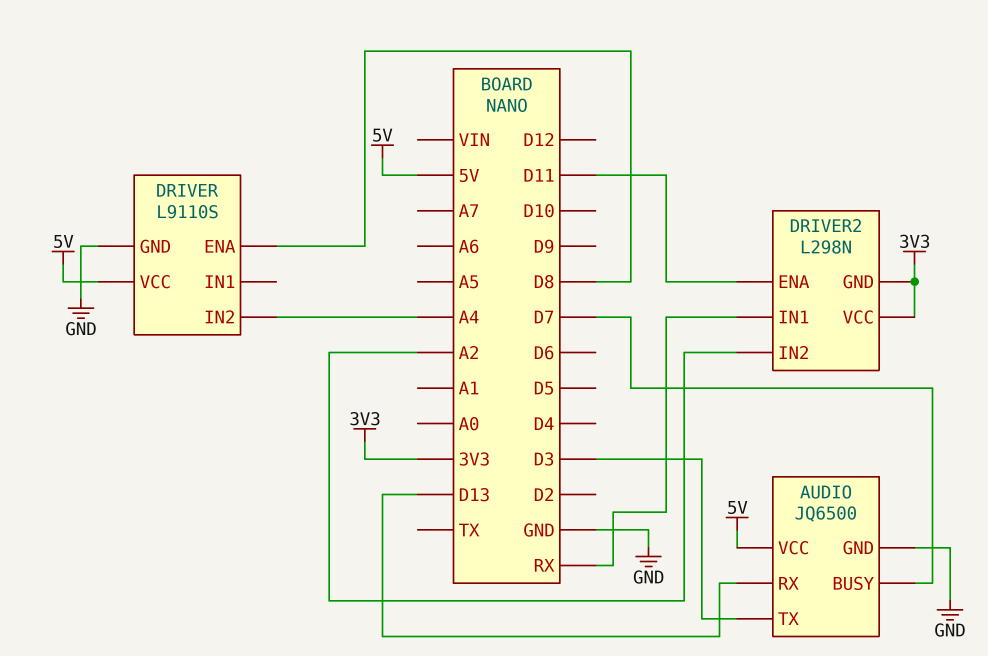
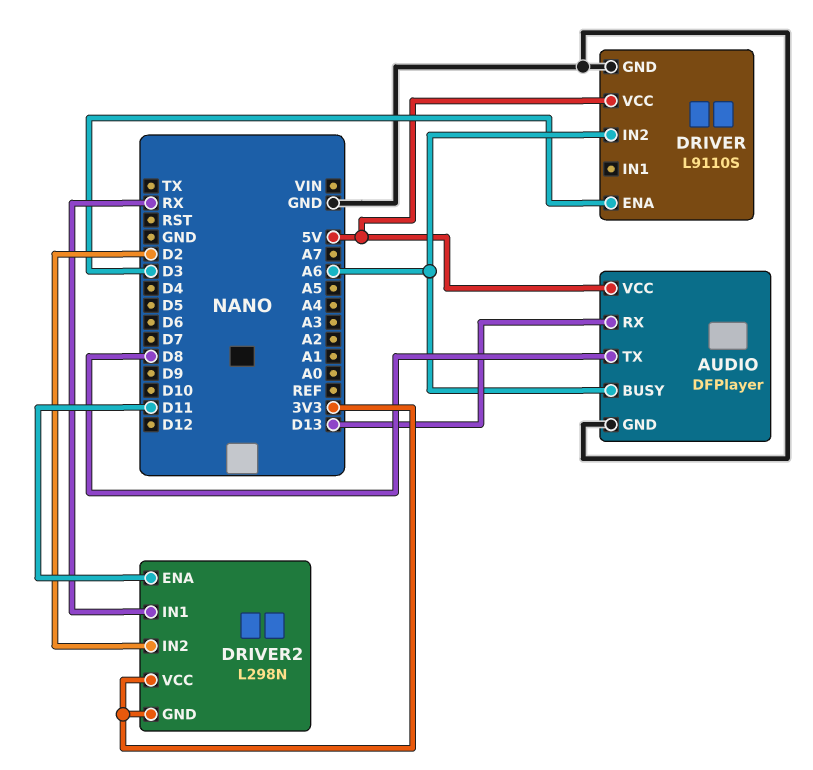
AUDIO: JQ6500 -> DFPlayer
AUDIO pin BUSY: D7 -> A6
AUDIO pin TX: D3 -> D8
DRIVER pin ENA: D8 -> D3
DRIVER pin IN2: A4 -> A6
DRIVER2 pin IN2: A2 -> D2

